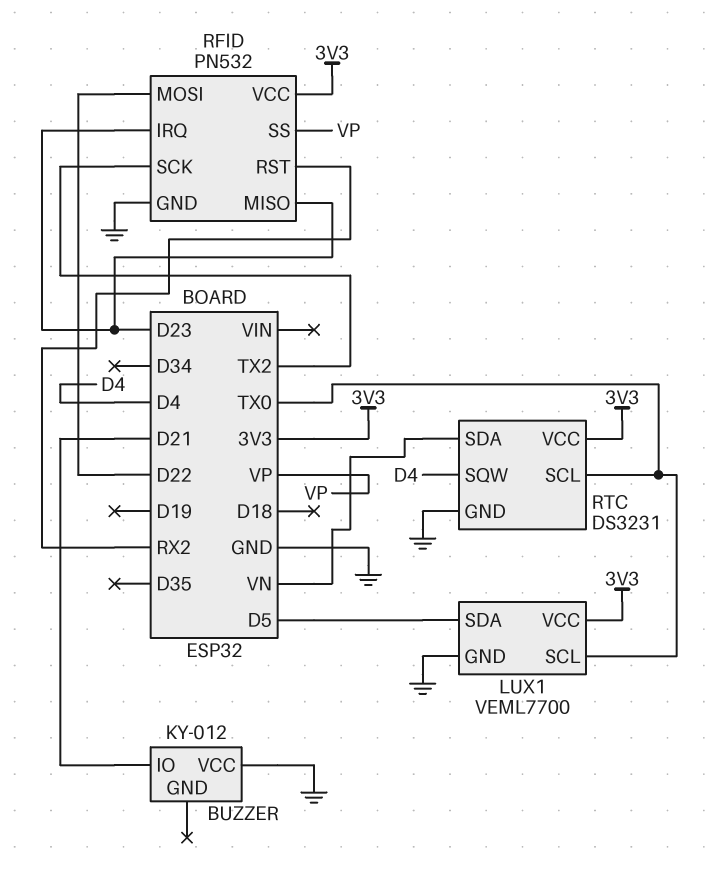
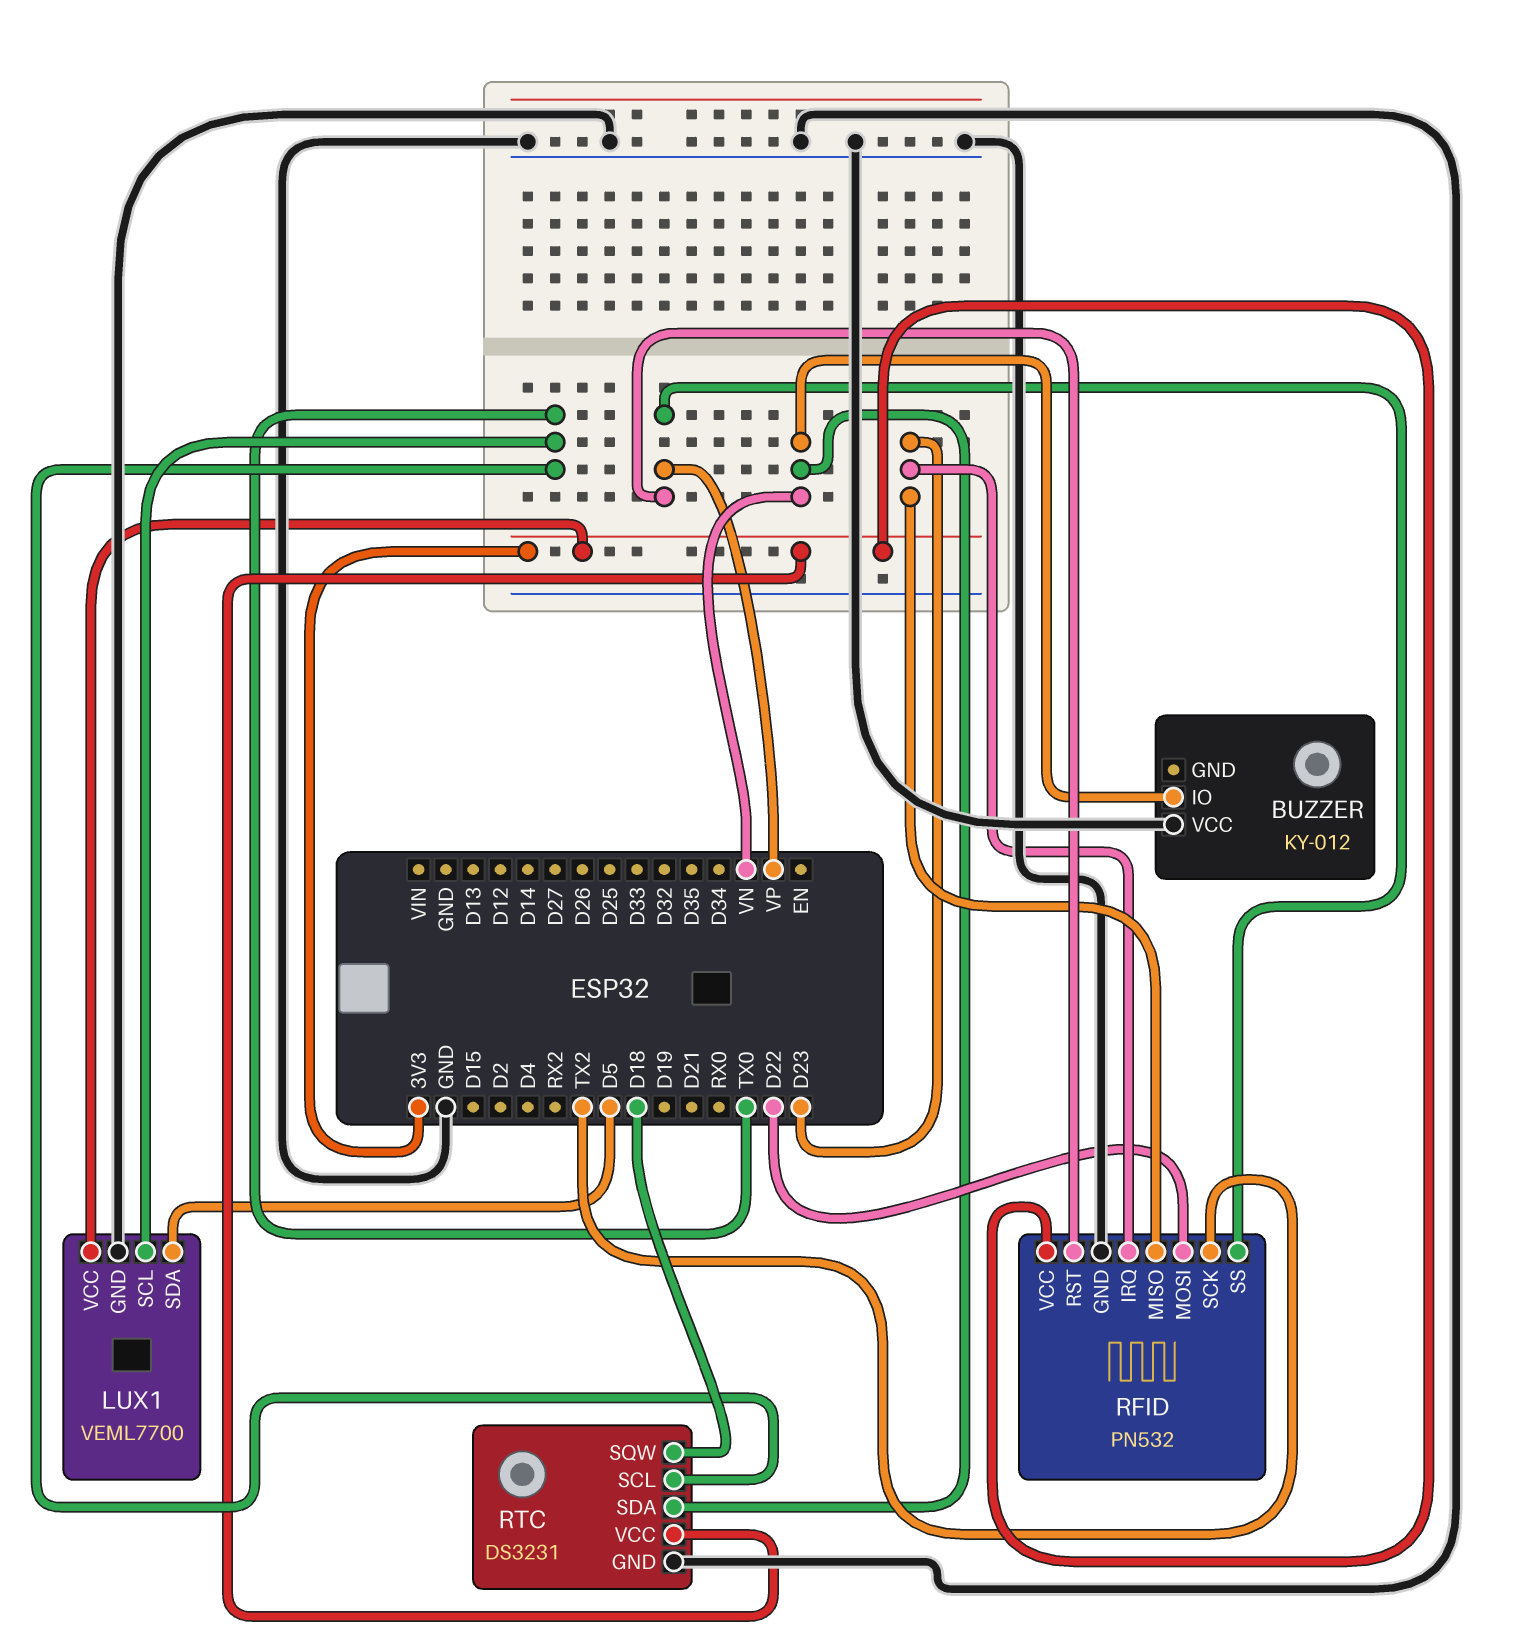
BUZZER pin IO: D21 -> VN
RFID pin RST: RX2 -> VP
RTC pin SQW: D4 -> D18

